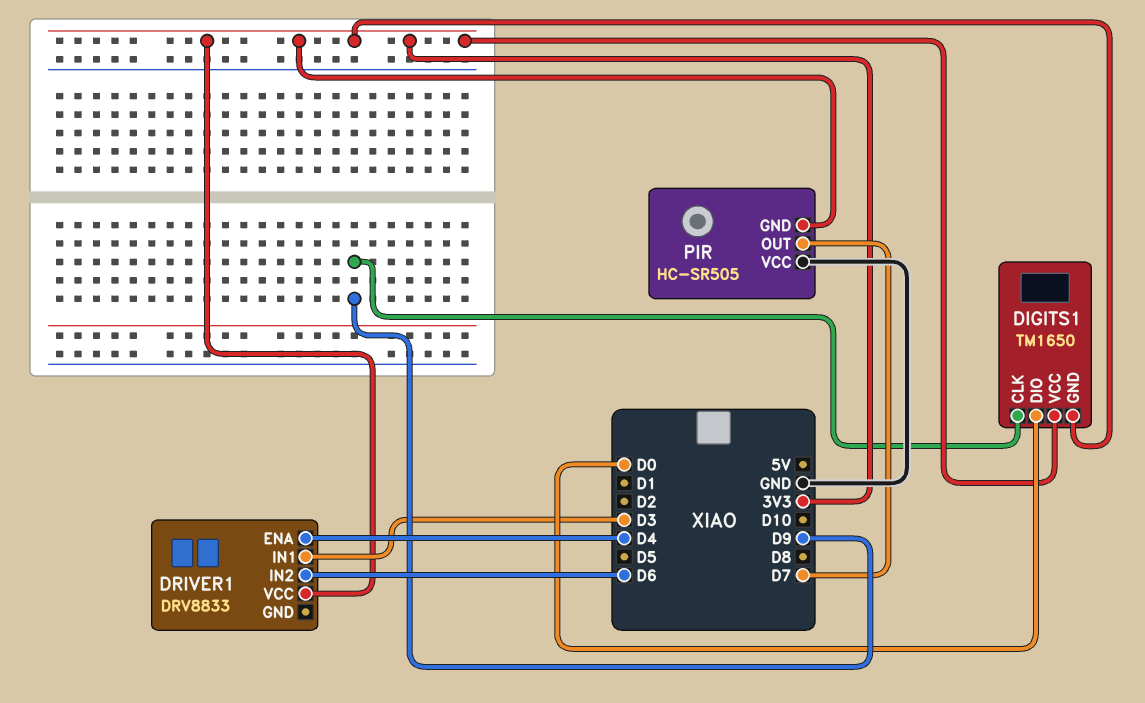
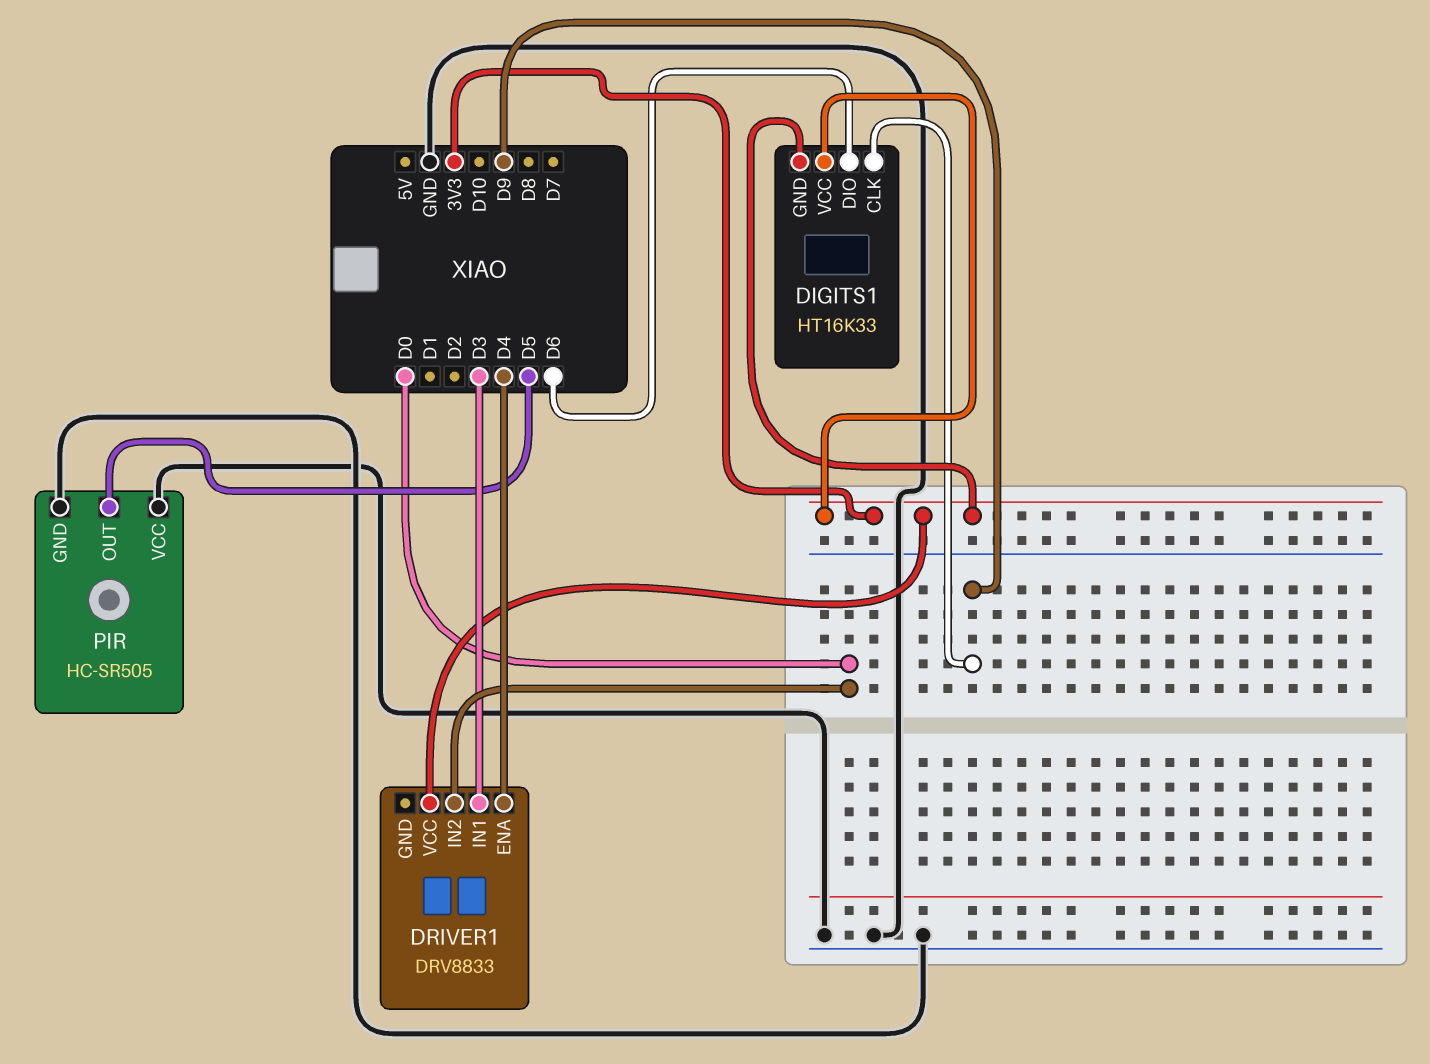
DIGITS1: TM1650 -> HT16K33
DIGITS1 pin DIO: D0 -> D6
DRIVER1 pin IN2: D6 -> D0
PIR pin GND: 3V3 -> GND
PIR pin OUT: D7 -> D5

